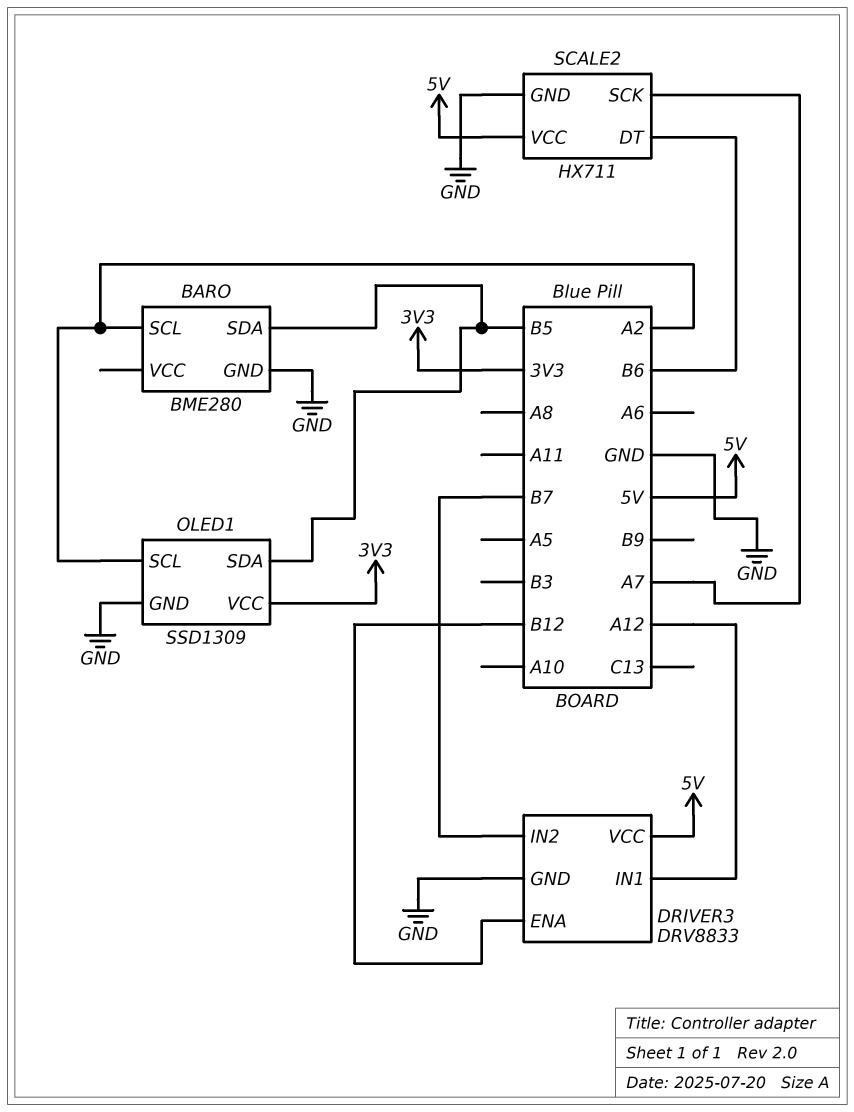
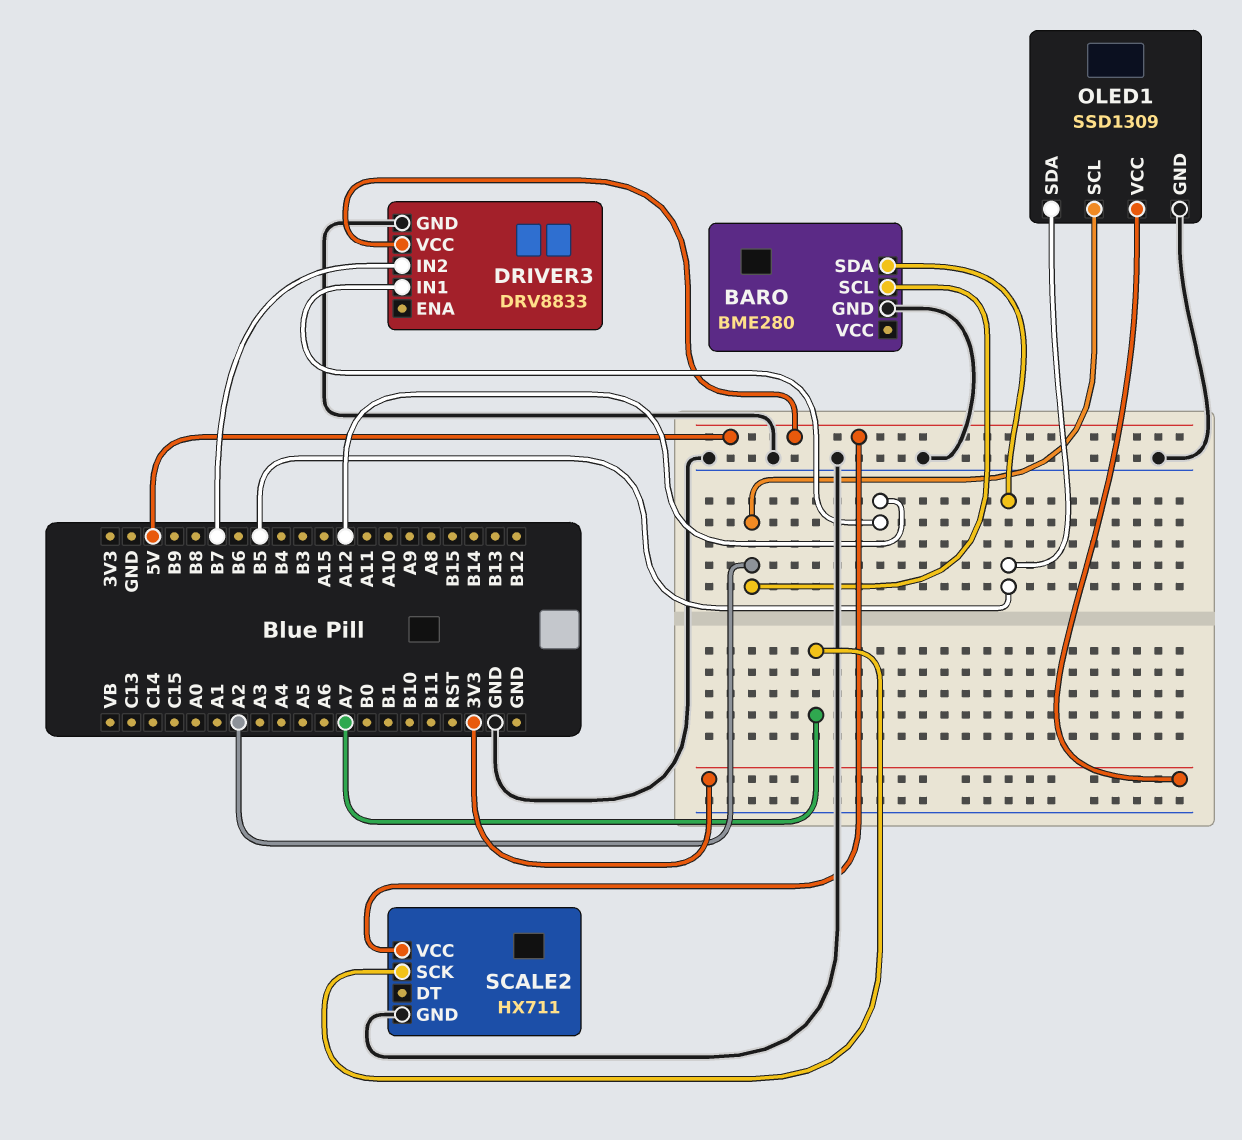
DRIVER3 pin ENA: B12 -> none
SCALE2 pin DT: B6 -> none

